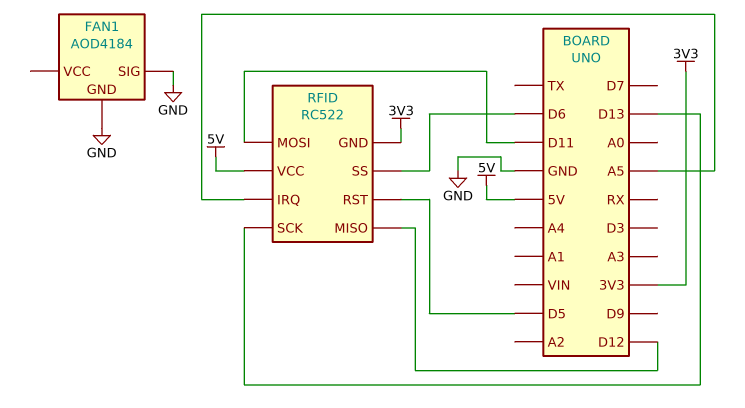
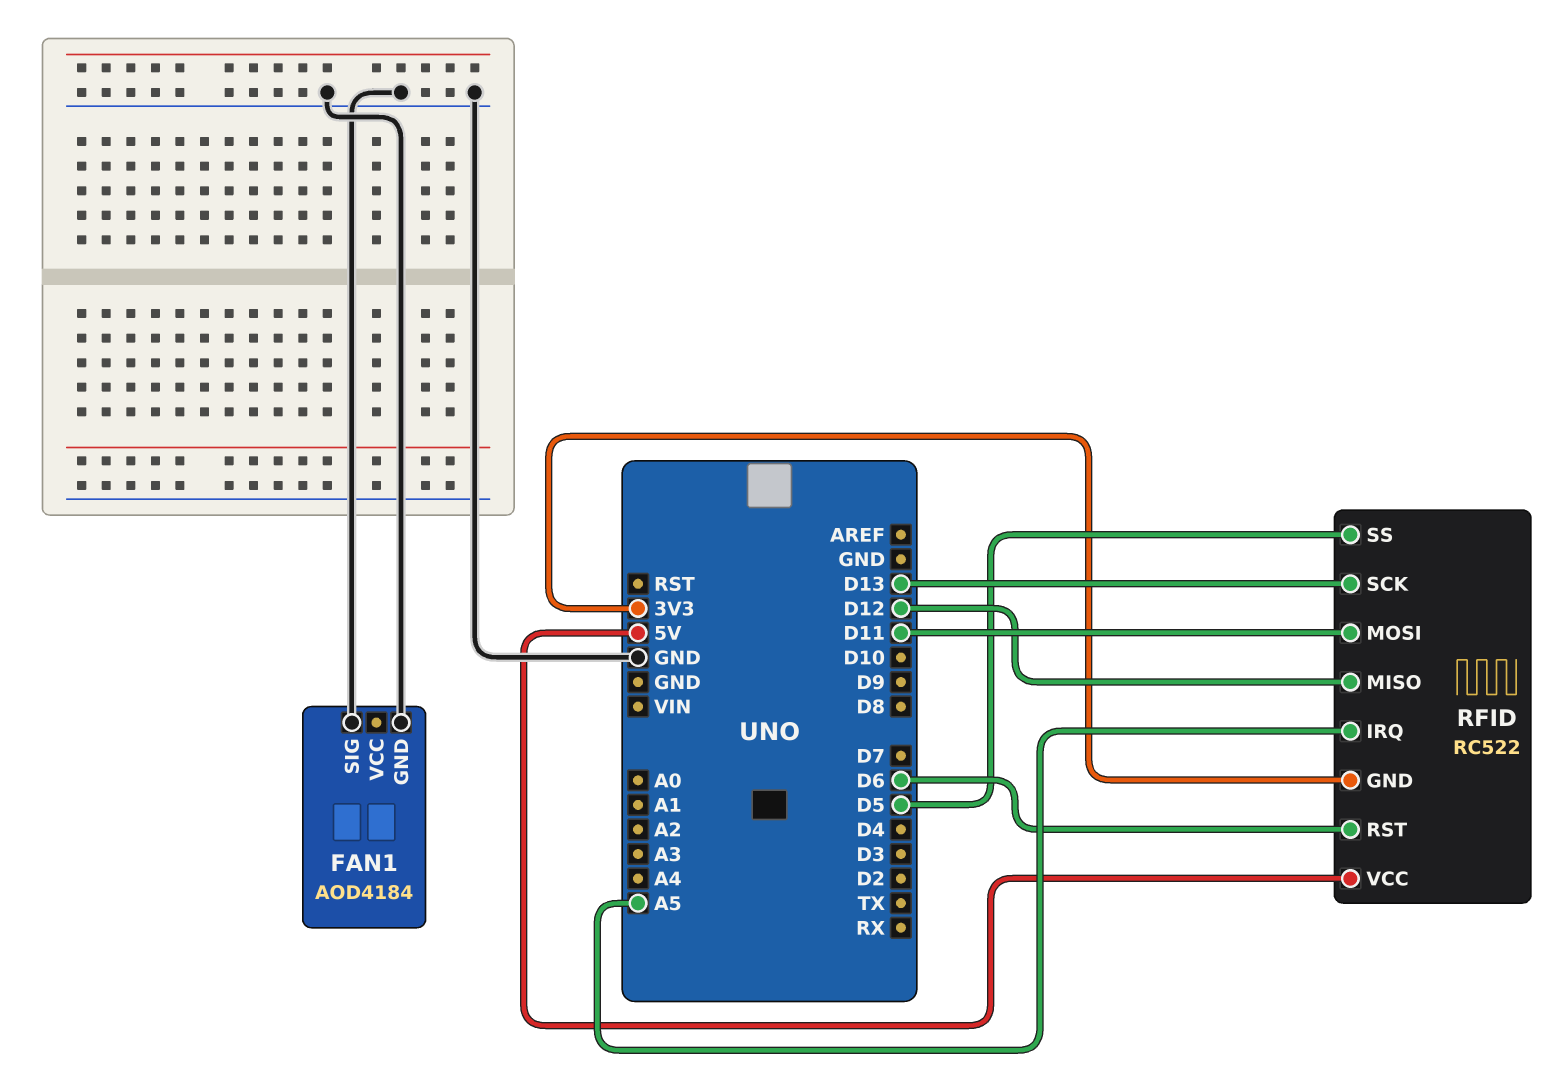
RFID pin RST: D5 -> D6
RFID pin SS: D6 -> D5

